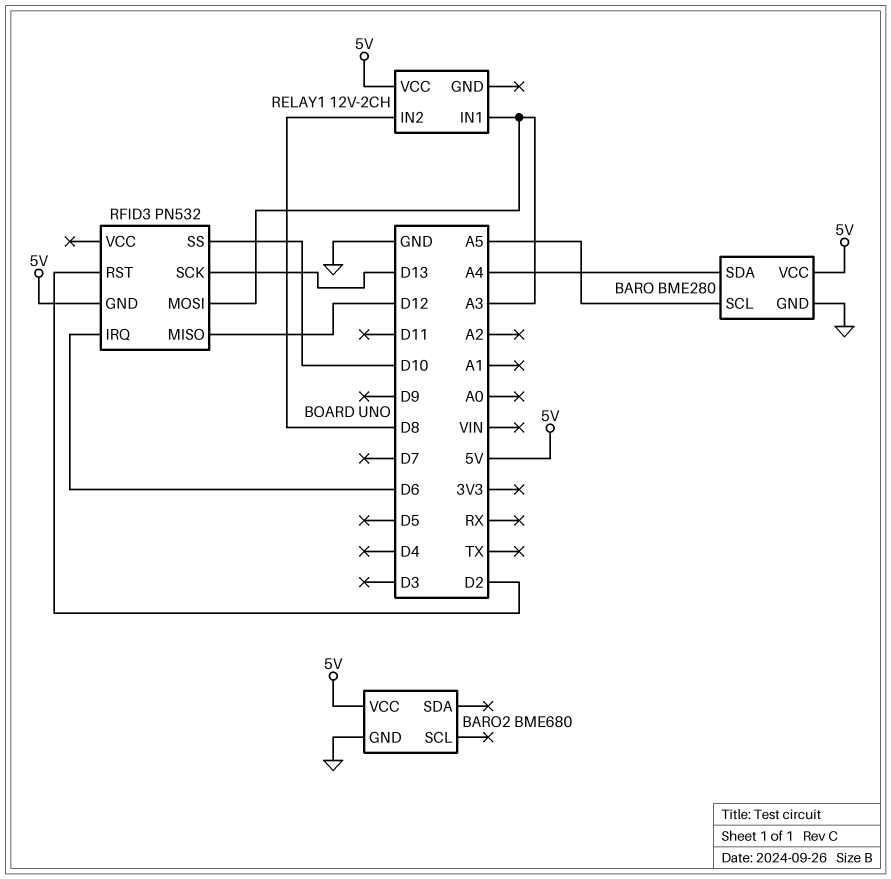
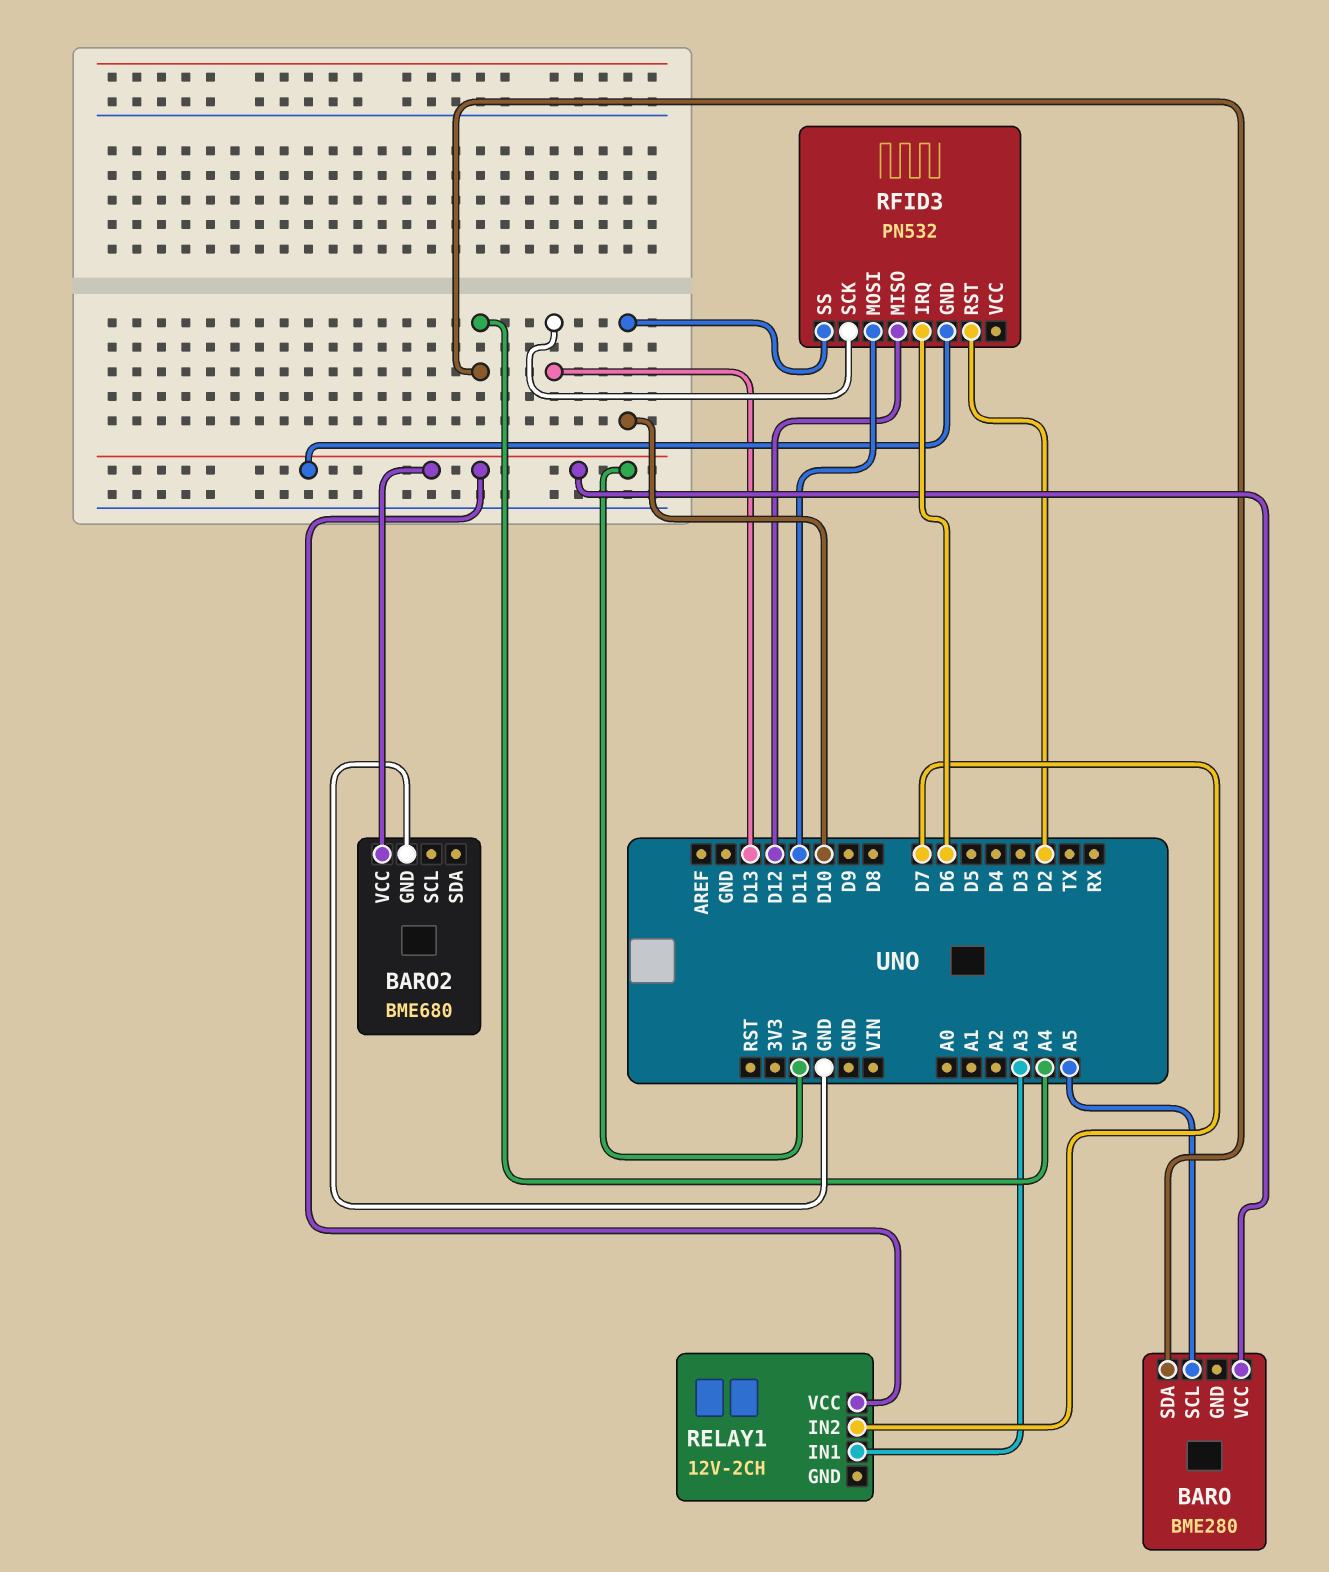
BARO pin GND: GND -> none
RELAY1 pin IN2: D8 -> D7
RFID3 pin MOSI: A3 -> D11

